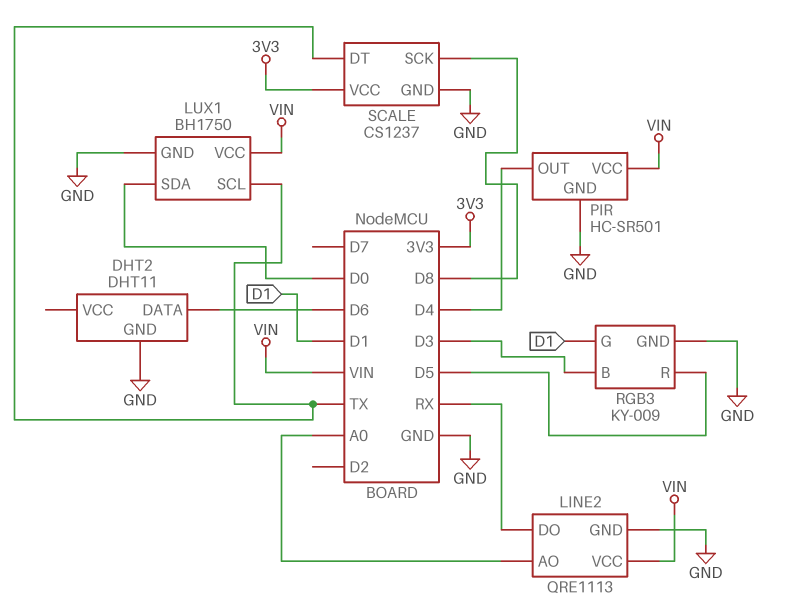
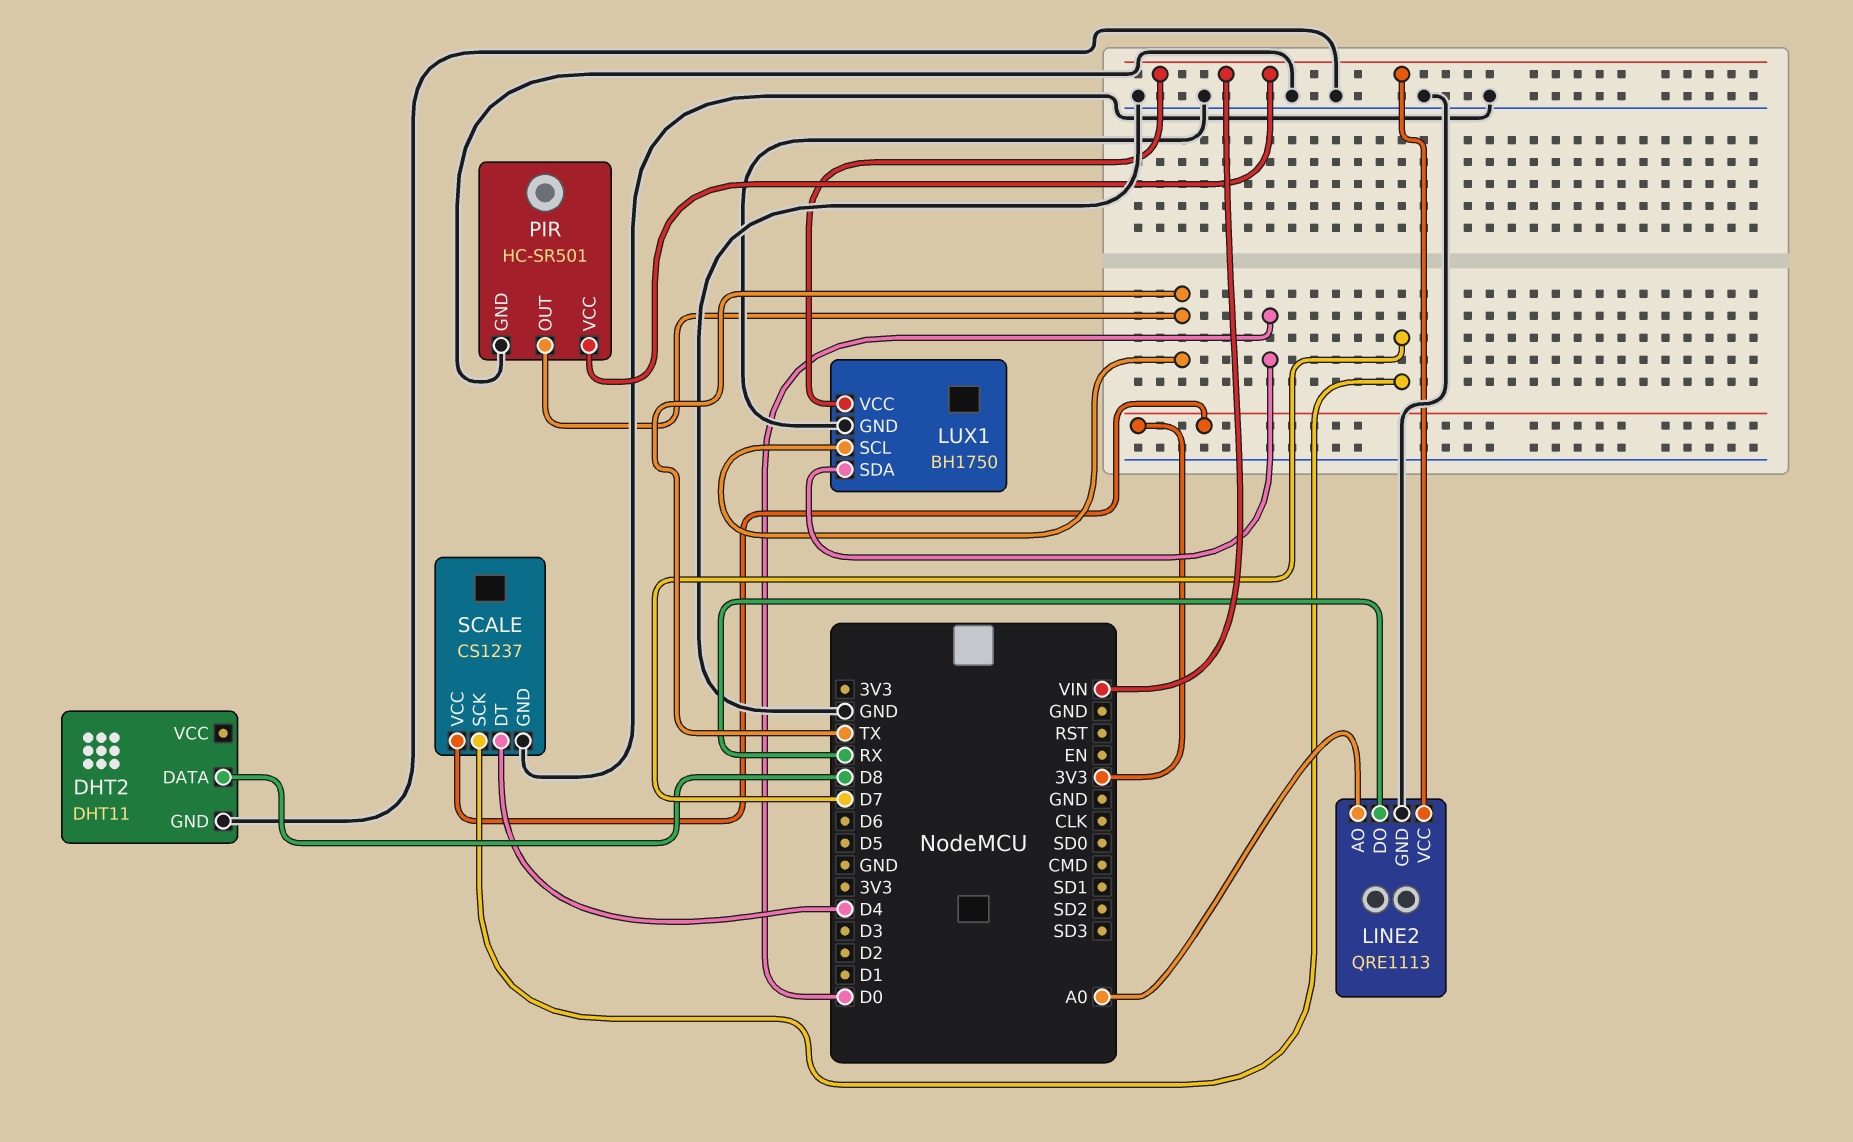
DHT2 pin DATA: D6 -> D8
PIR pin OUT: D4 -> TX
RGB3: KY-009 -> none
RGB3 pin B: D3 -> none
RGB3 pin G: D1 -> none
RGB3 pin GND: GND -> none
RGB3 pin R: D5 -> none
SCALE pin DT: TX -> D4
SCALE pin SCK: D8 -> D7

